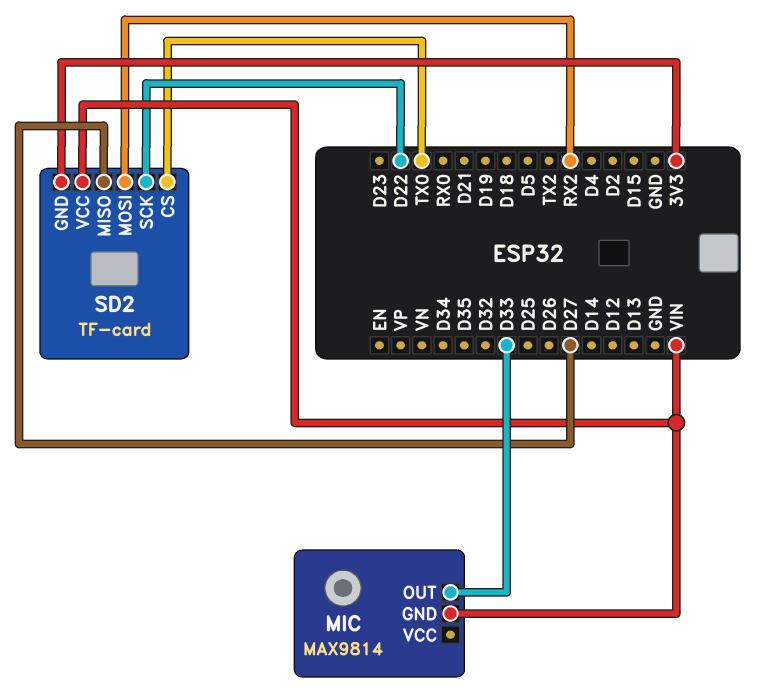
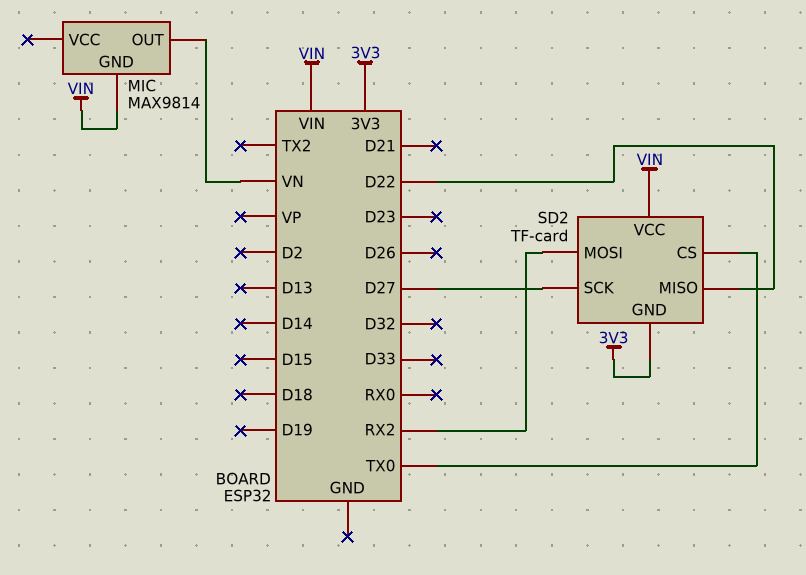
MIC pin OUT: D33 -> VN
SD2 pin MISO: D27 -> D22
SD2 pin SCK: D22 -> D27

